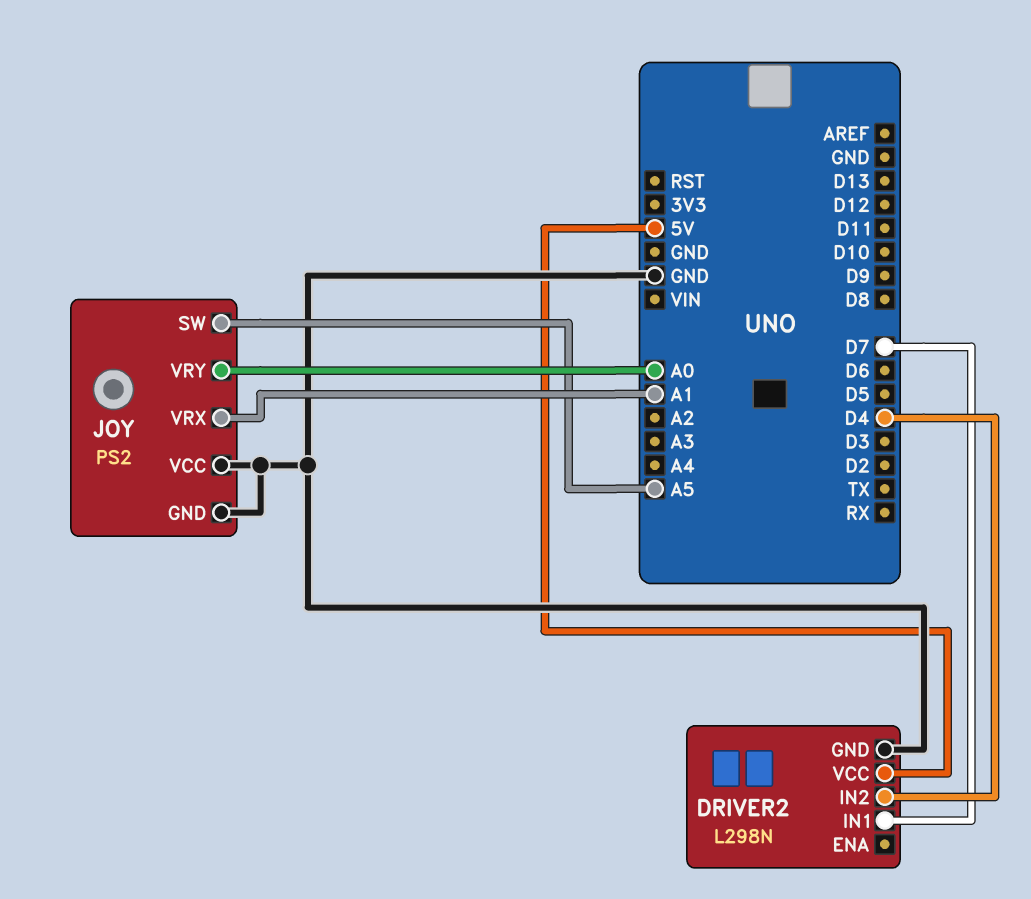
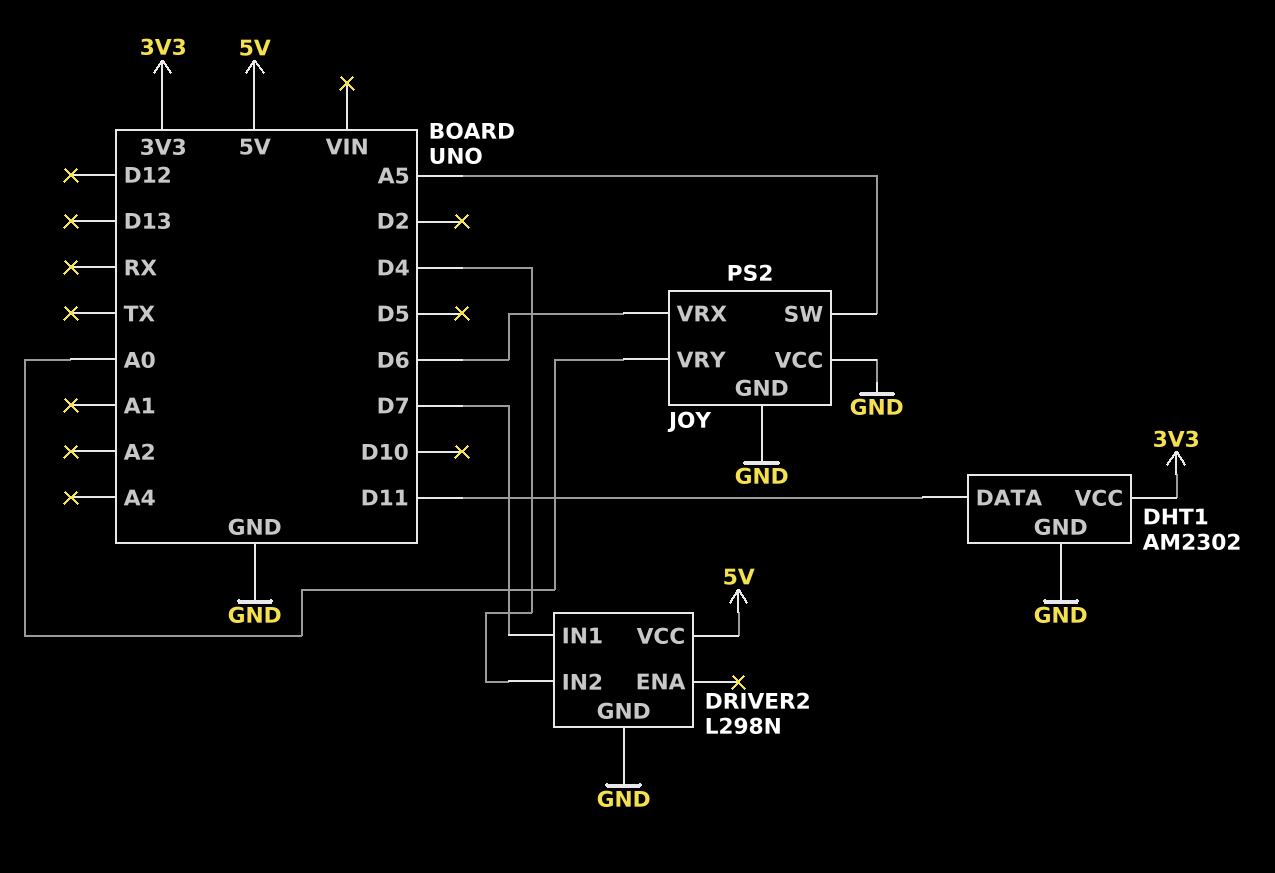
DHT1: none -> AM2302
DHT1 pin DATA: none -> D11
DHT1 pin GND: none -> GND
DHT1 pin VCC: none -> 3V3
JOY pin VRX: A1 -> D6

